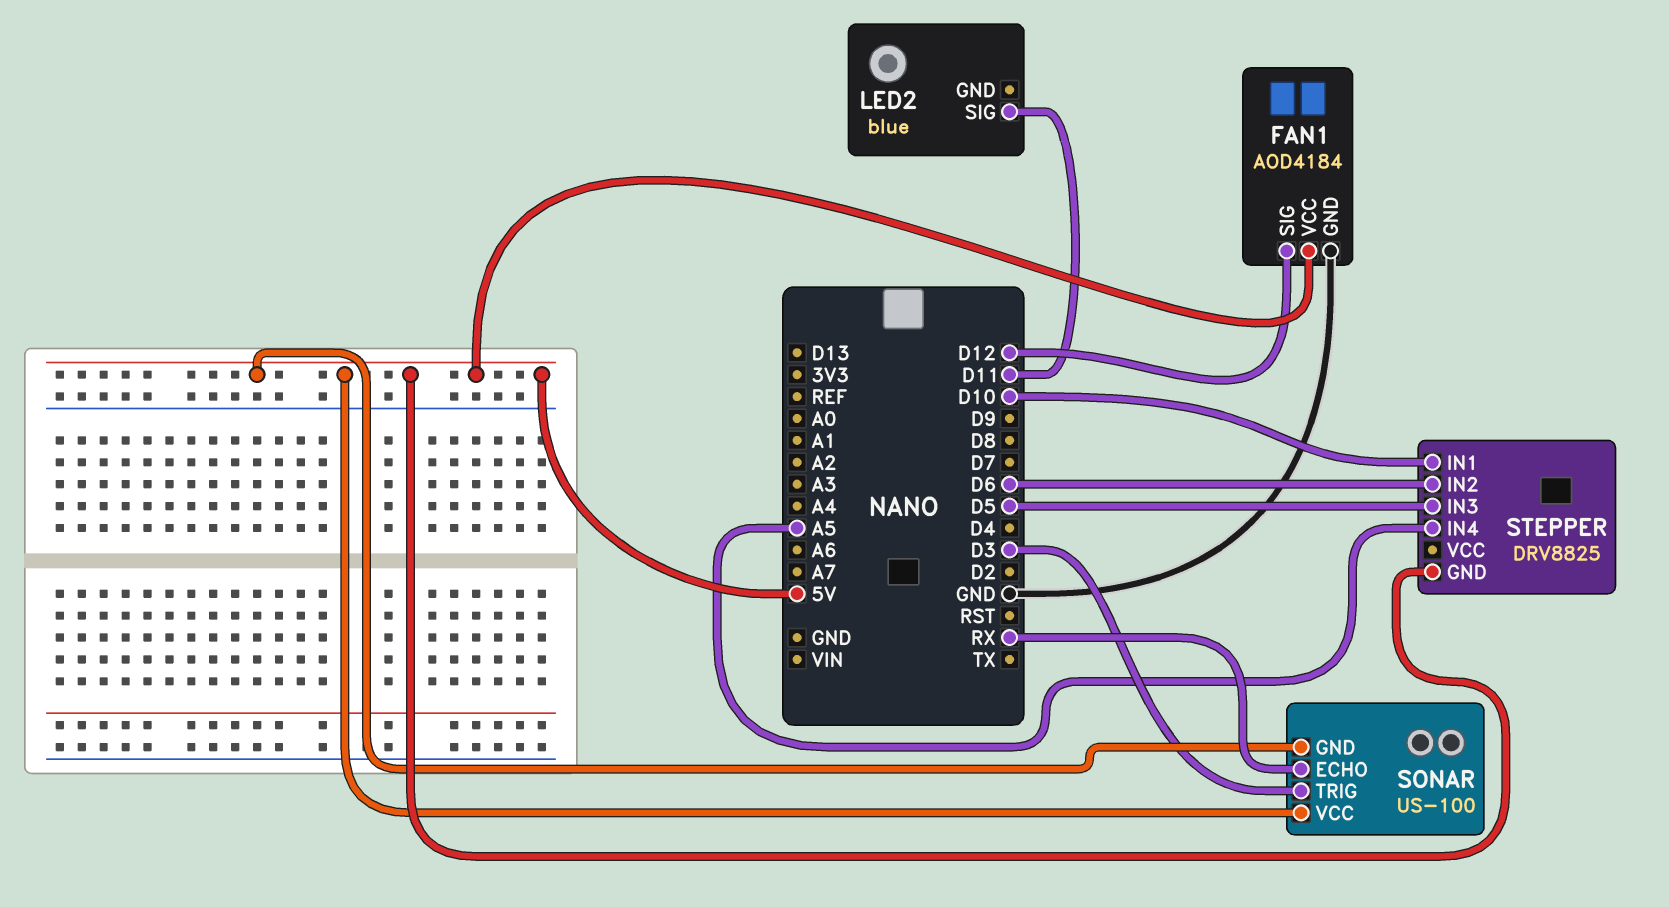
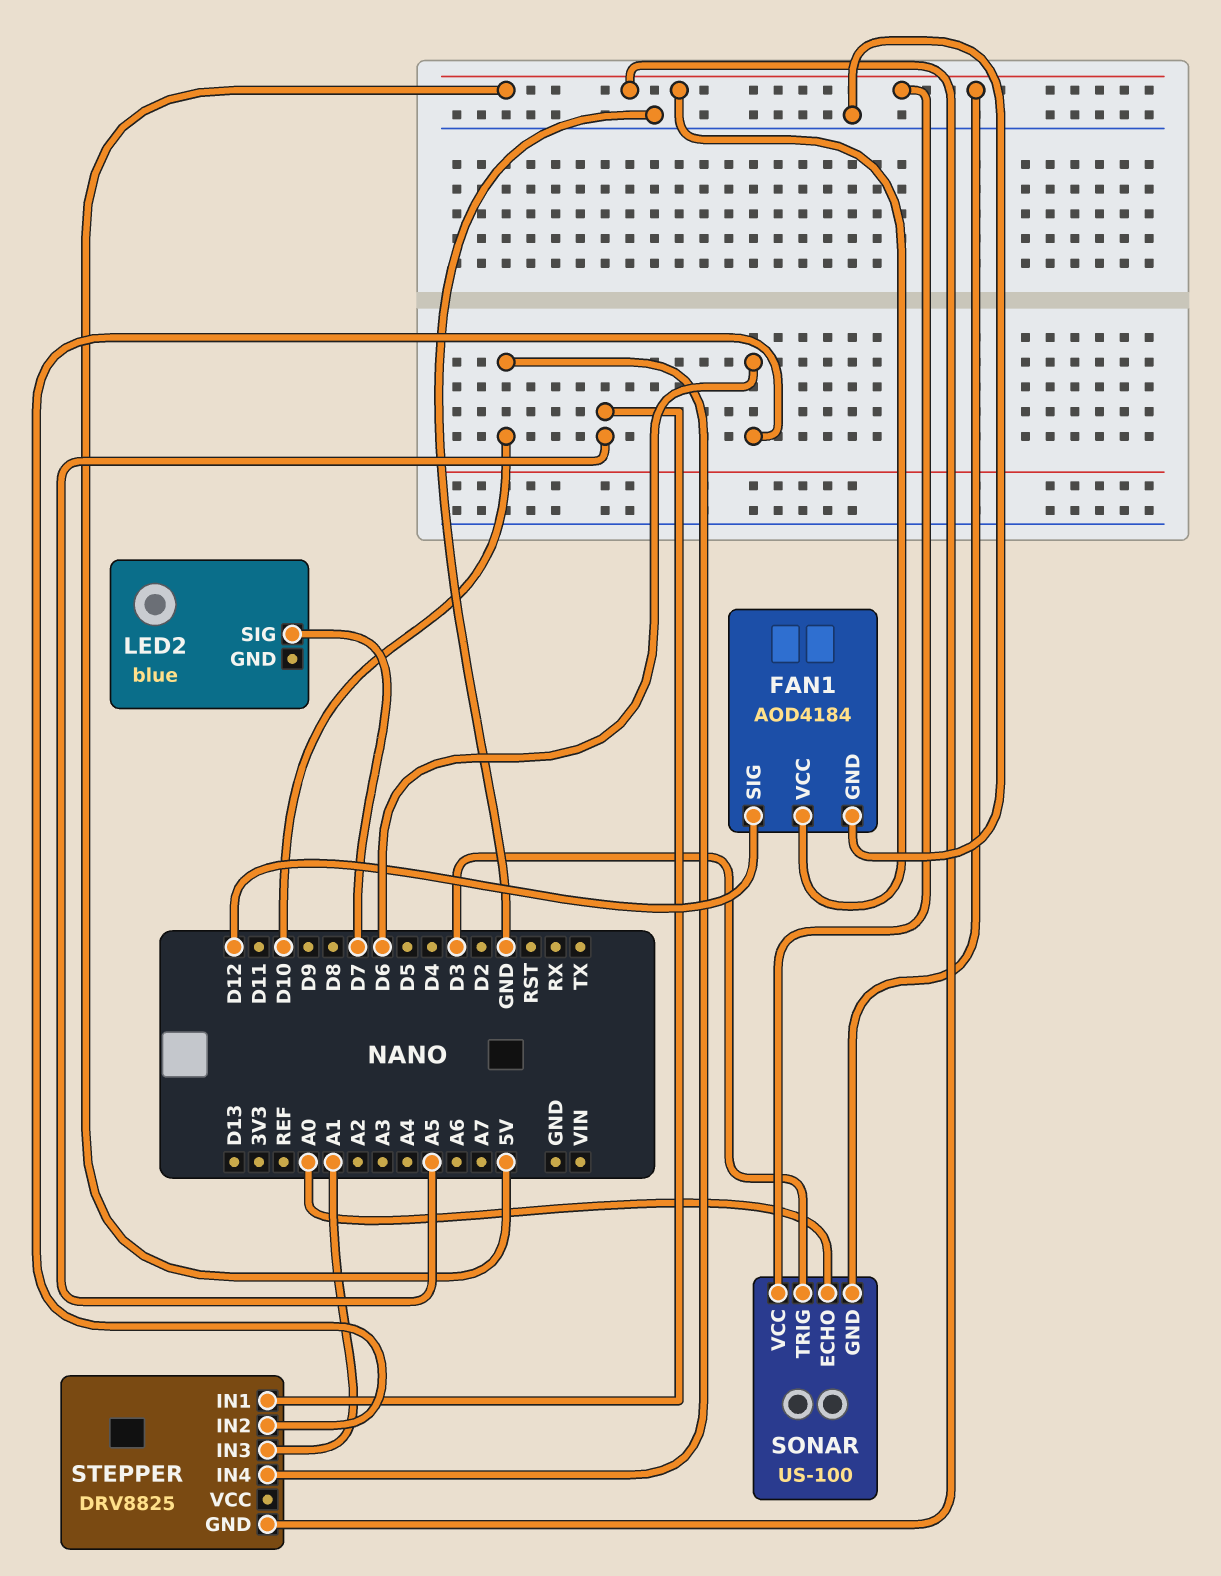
LED2 pin SIG: D11 -> D7
SONAR pin ECHO: RX -> A0
STEPPER pin IN1: D10 -> A5
STEPPER pin IN3: D5 -> A1
STEPPER pin IN4: A5 -> D10

